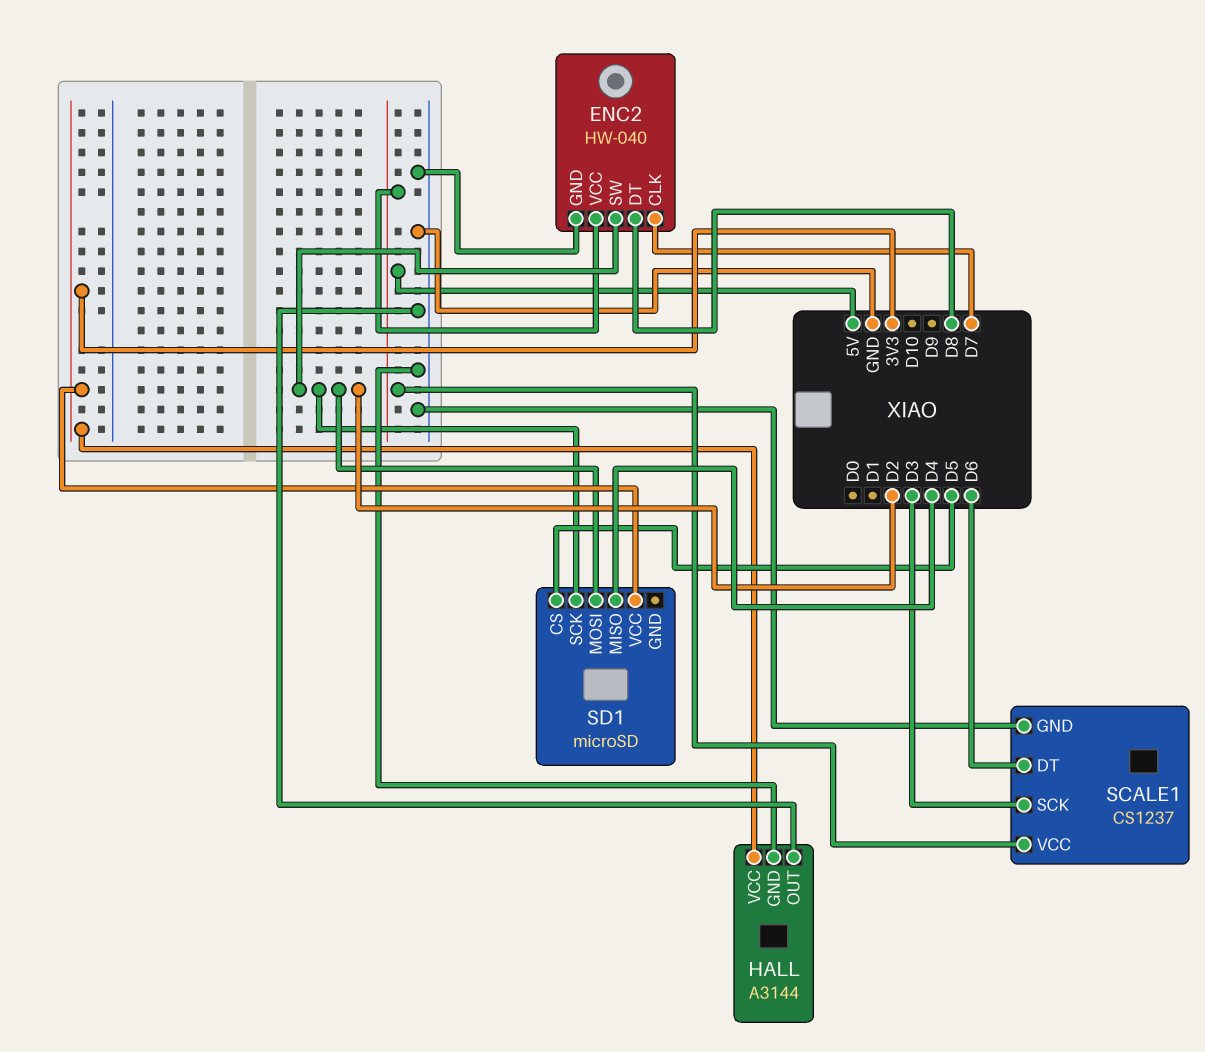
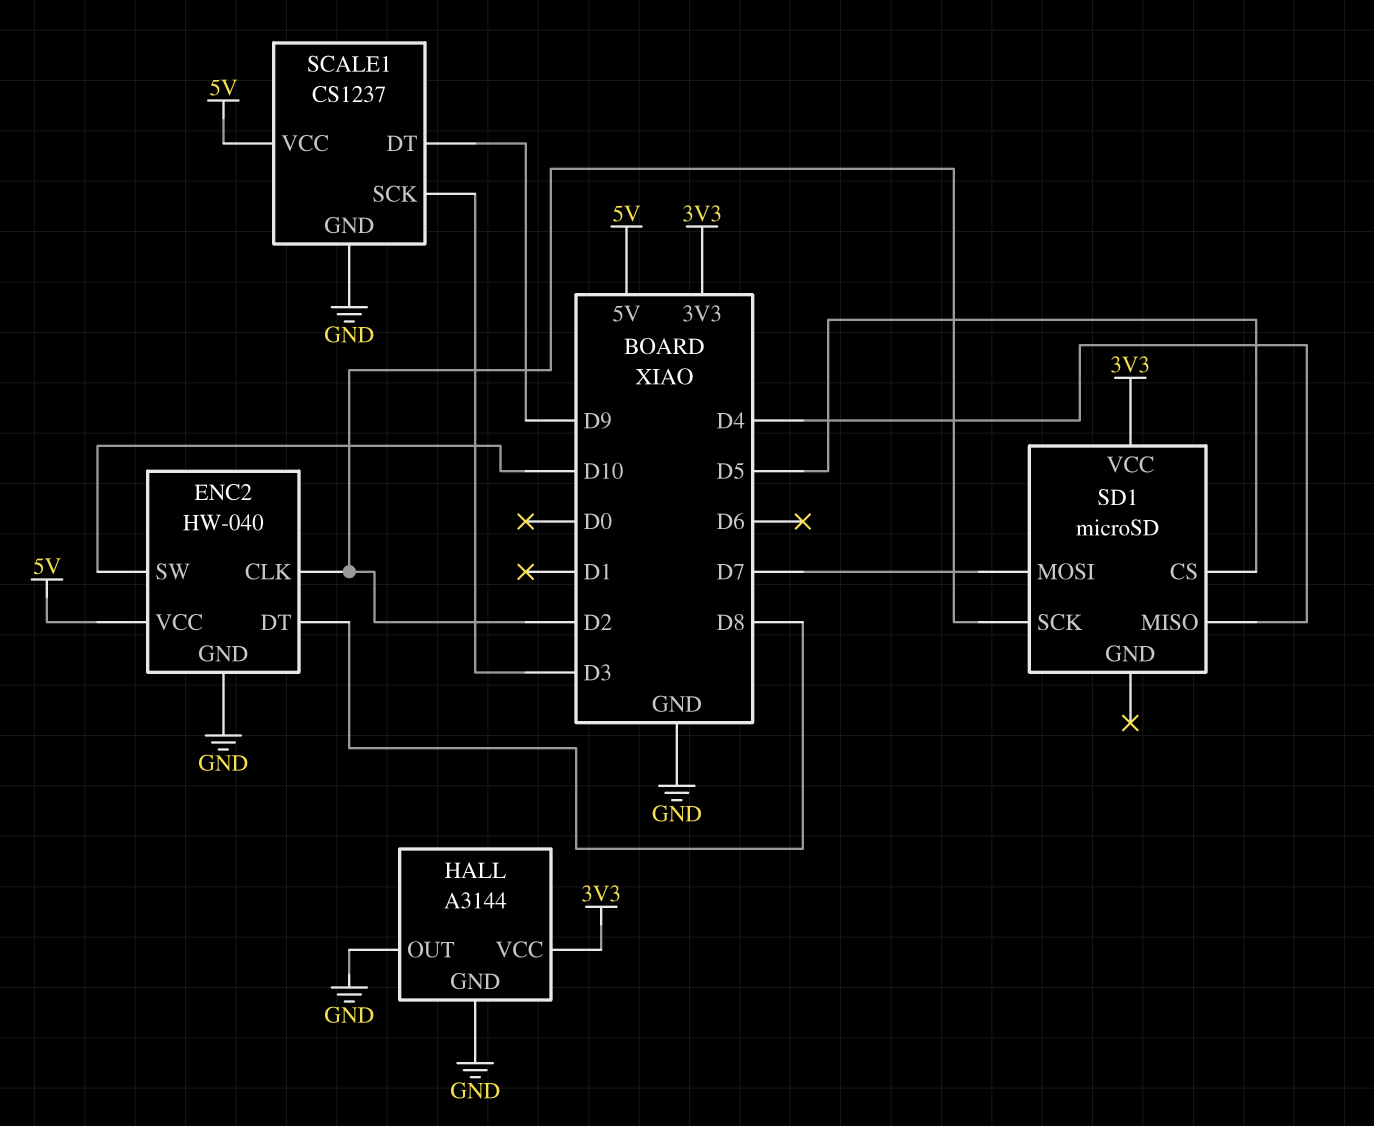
ENC2 pin CLK: D7 -> D2
ENC2 pin SW: D2 -> D10
SCALE1 pin DT: D6 -> D9
SD1 pin MOSI: D2 -> D7

